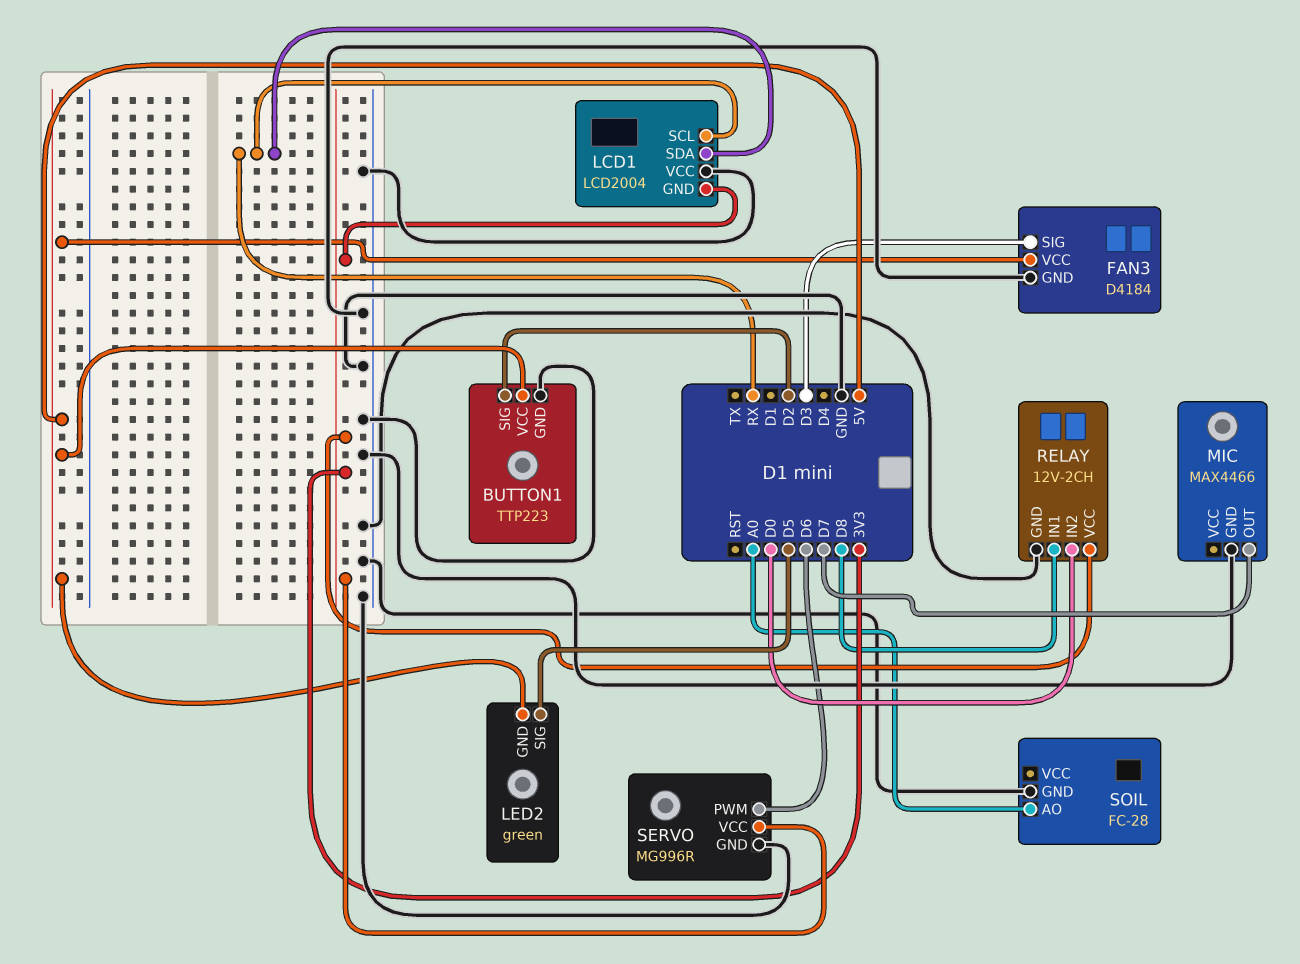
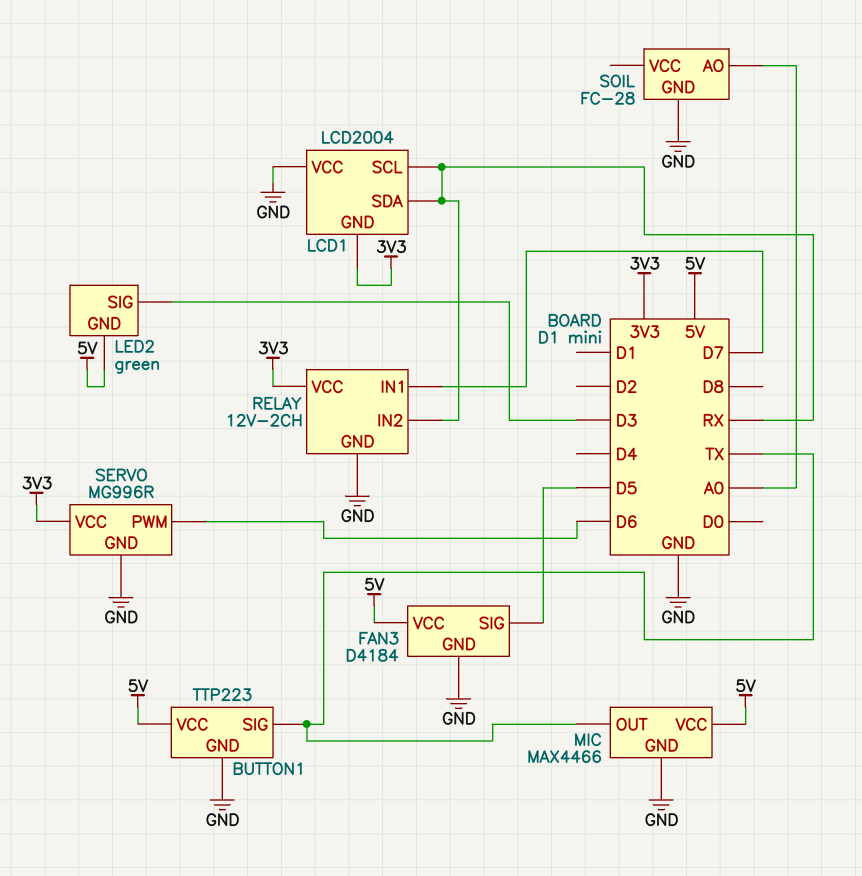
BUTTON1 pin SIG: D2 -> TX
FAN3 pin SIG: D3 -> D5
LED2 pin SIG: D5 -> D3
MIC pin OUT: D7 -> TX
MIC pin VCC: none -> 5V
RELAY pin IN1: D8 -> D7
RELAY pin IN2: D0 -> RX

